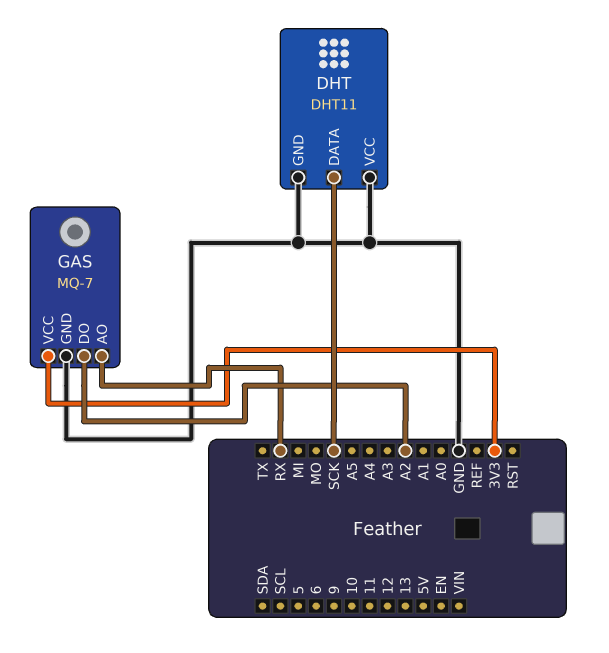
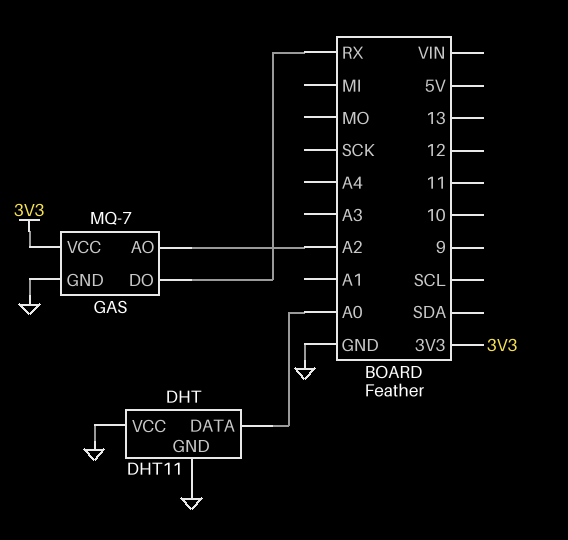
DHT pin DATA: SCK -> A0
GAS pin AO: RX -> A2
GAS pin DO: A2 -> RX

